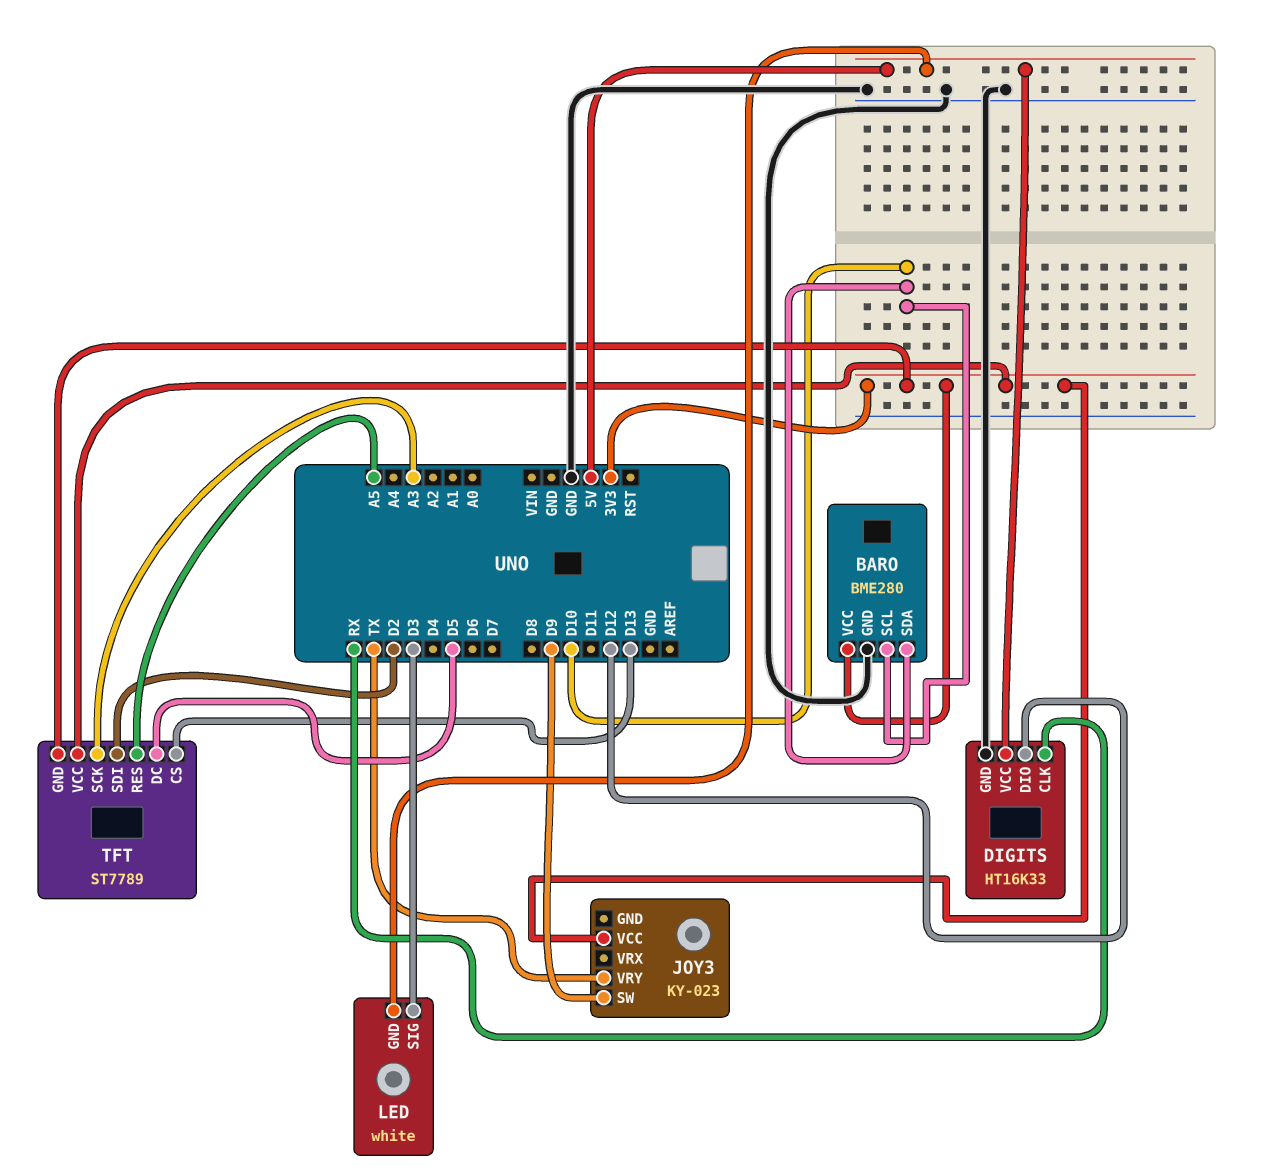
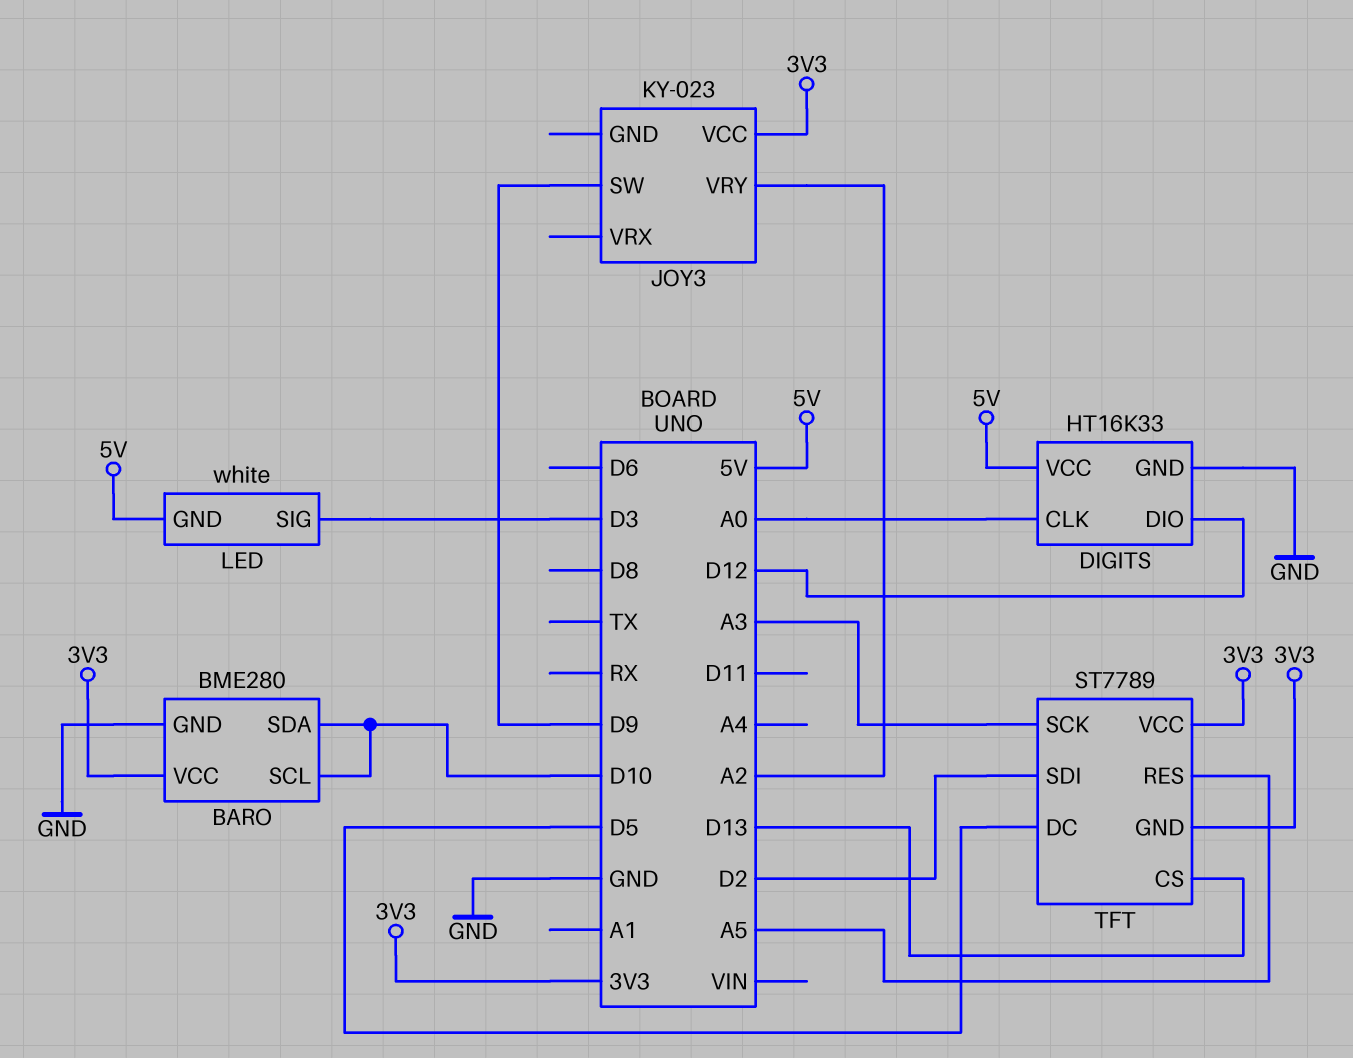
DIGITS pin CLK: RX -> A0
JOY3 pin VRY: TX -> A2

